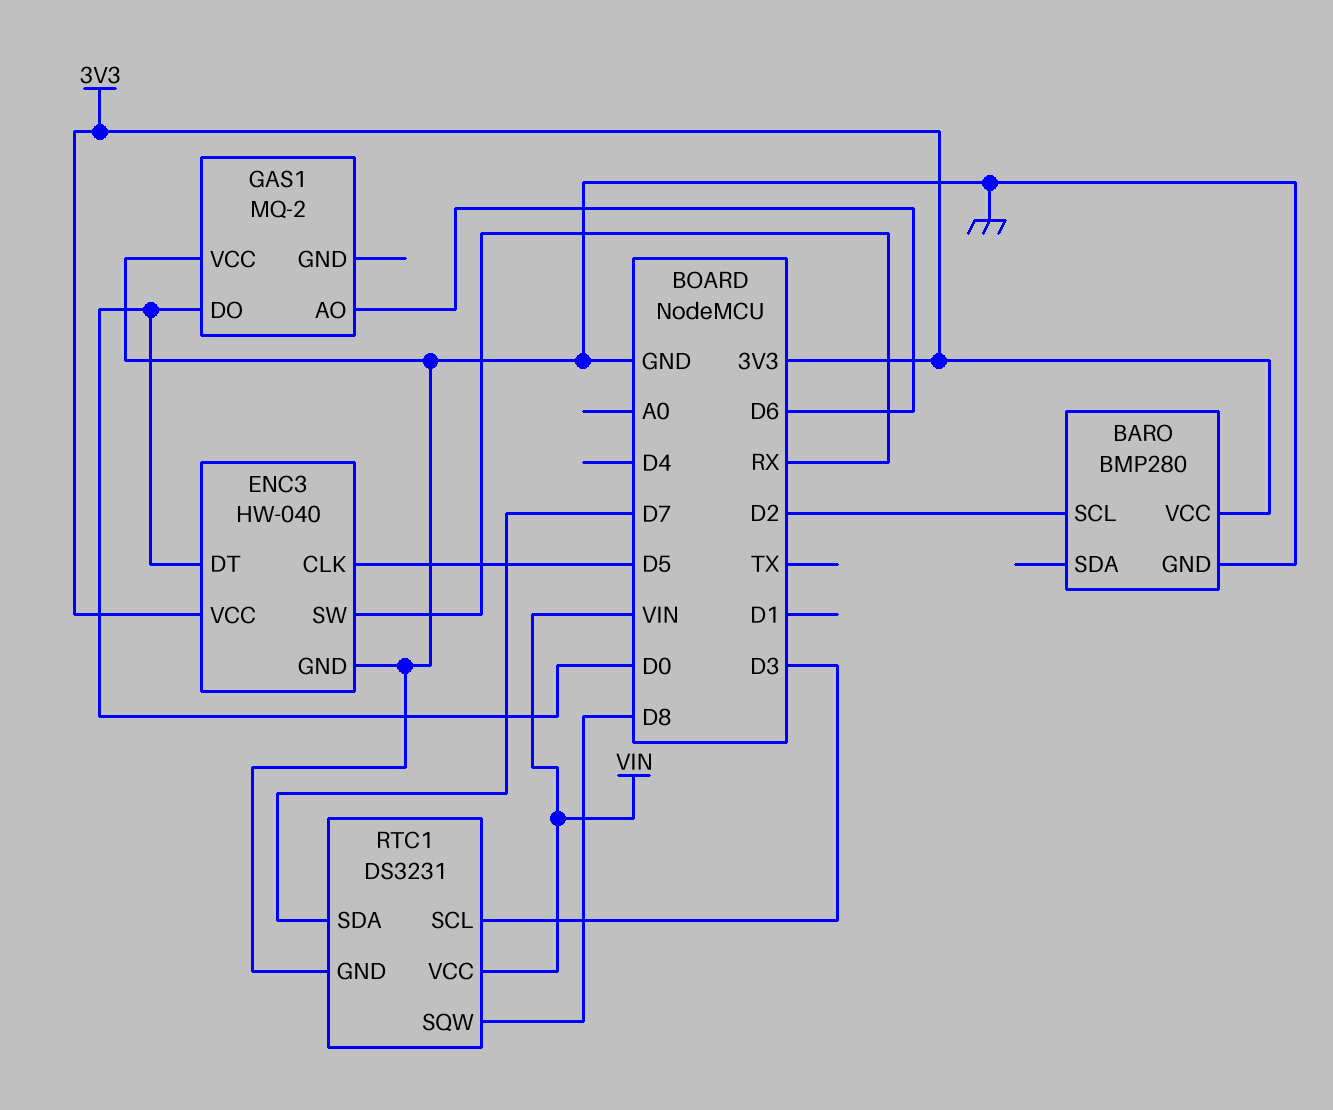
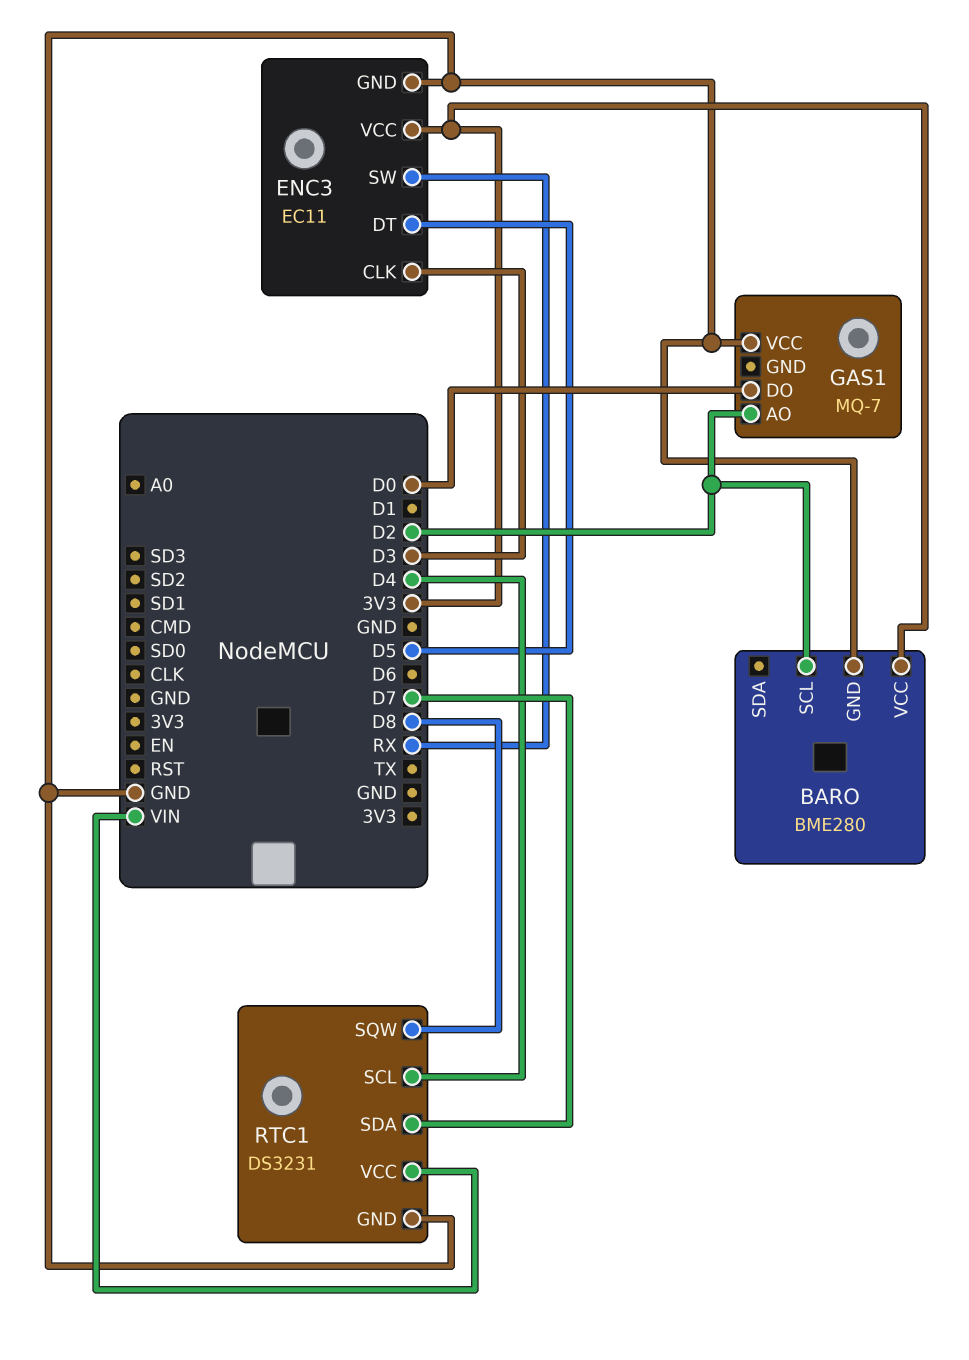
BARO: BMP280 -> BME280
ENC3: HW-040 -> EC11
ENC3 pin CLK: D5 -> D3
ENC3 pin DT: D0 -> D5
GAS1: MQ-2 -> MQ-7
GAS1 pin AO: D6 -> D2
RTC1 pin SCL: D3 -> D4

